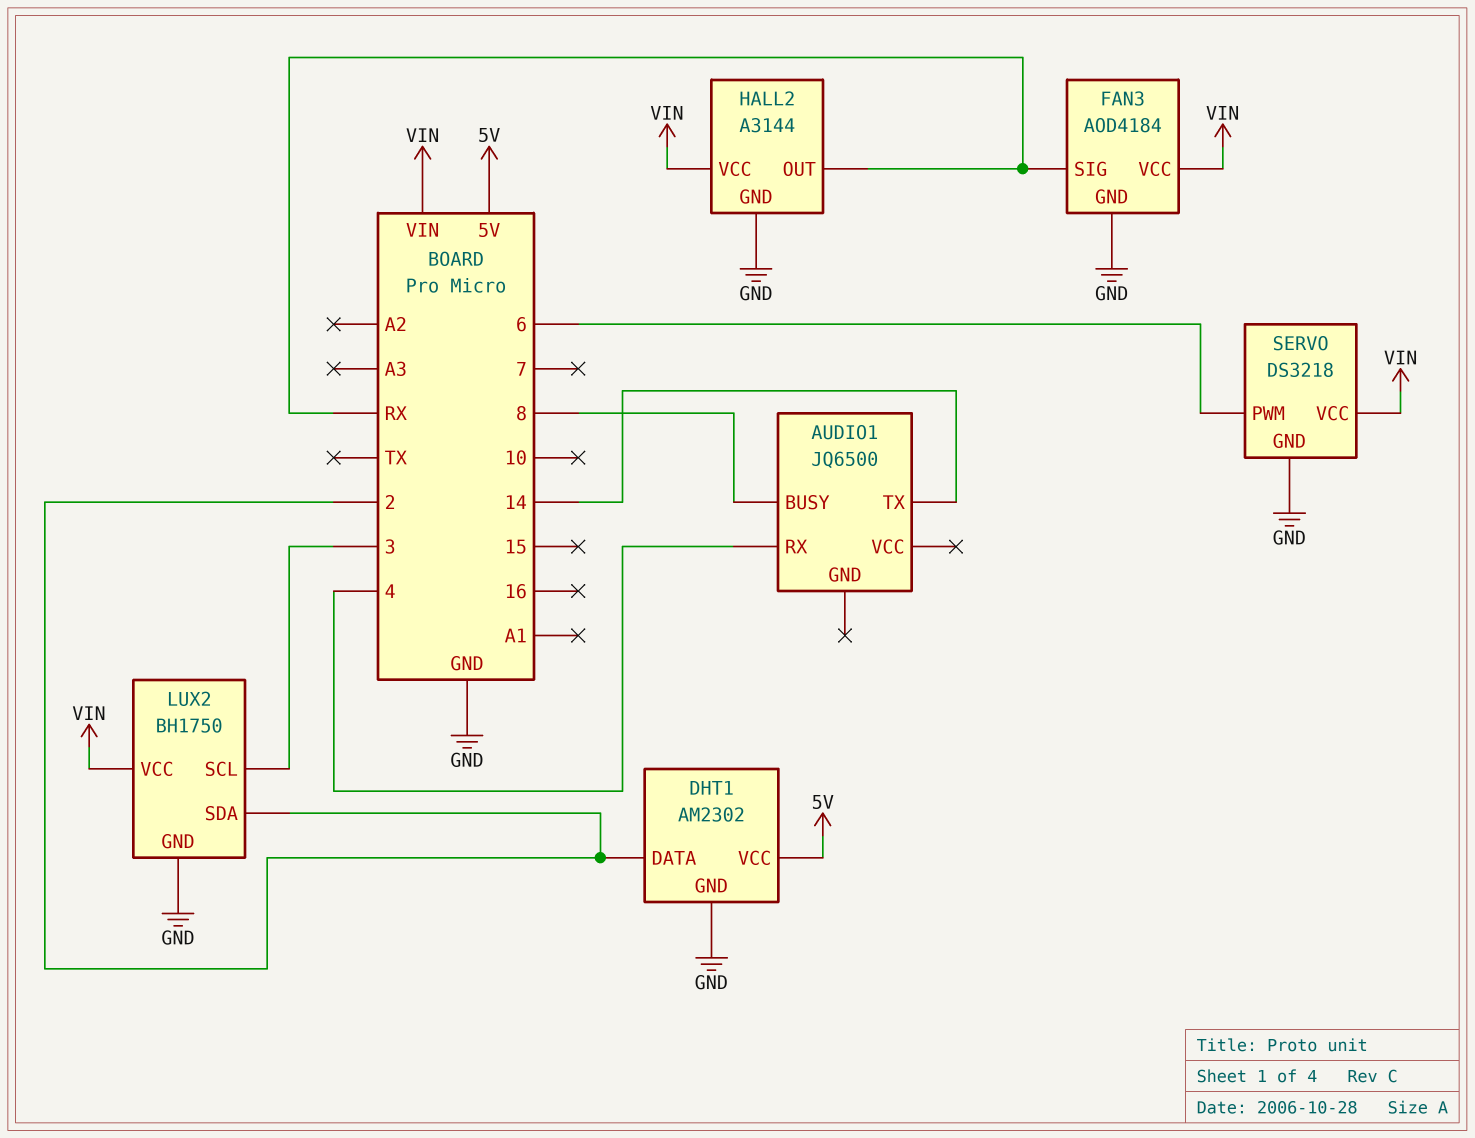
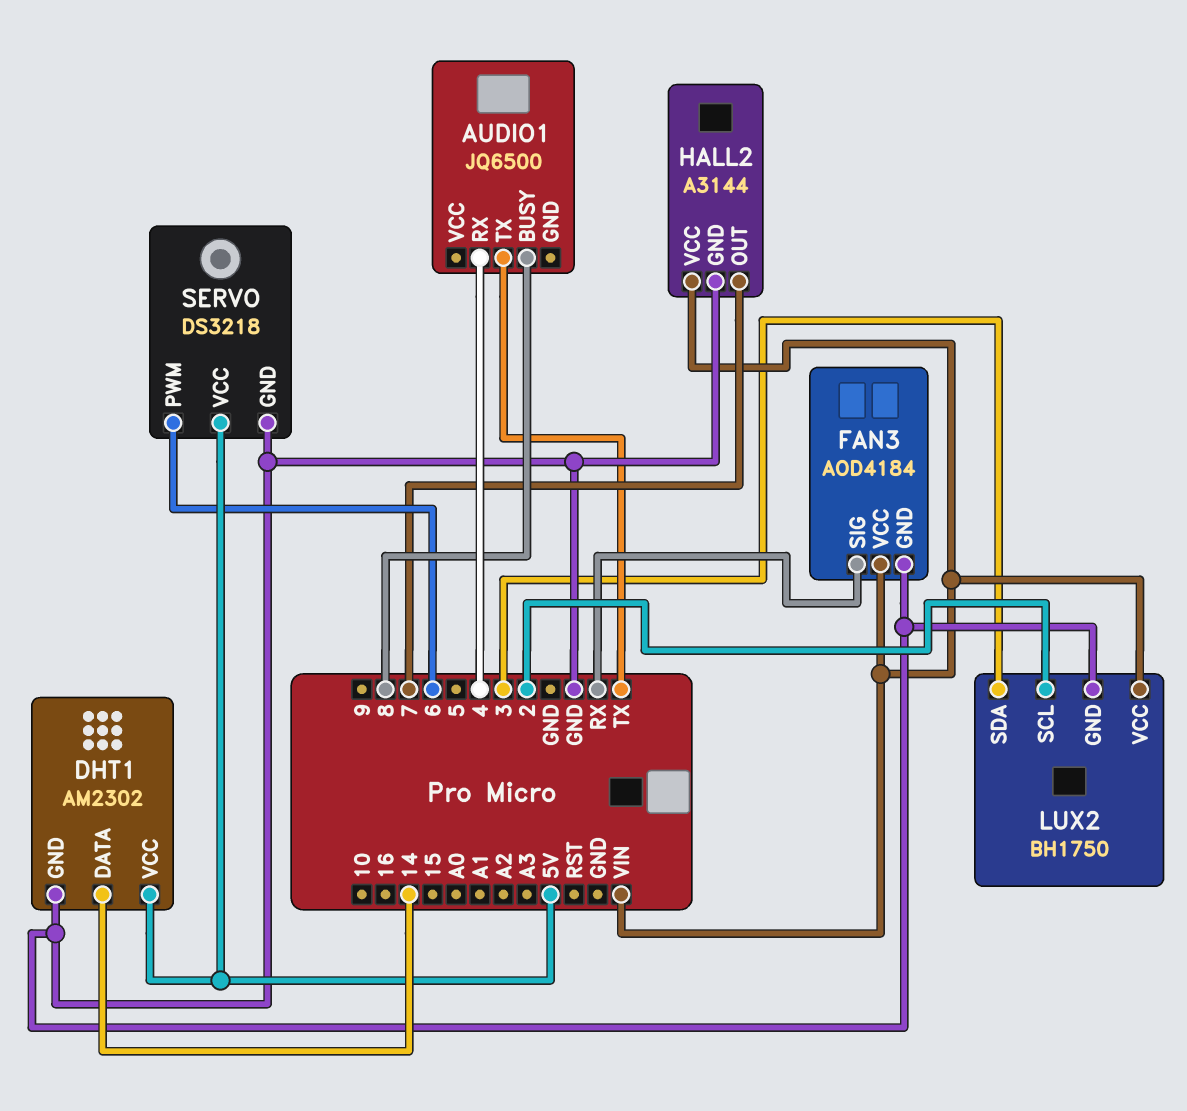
AUDIO1 pin TX: 14 -> TX
DHT1 pin DATA: 2 -> 14
HALL2 pin OUT: RX -> 7
LUX2 pin SCL: 3 -> 2
LUX2 pin SDA: 2 -> 3
SERVO pin VCC: VIN -> 5V

